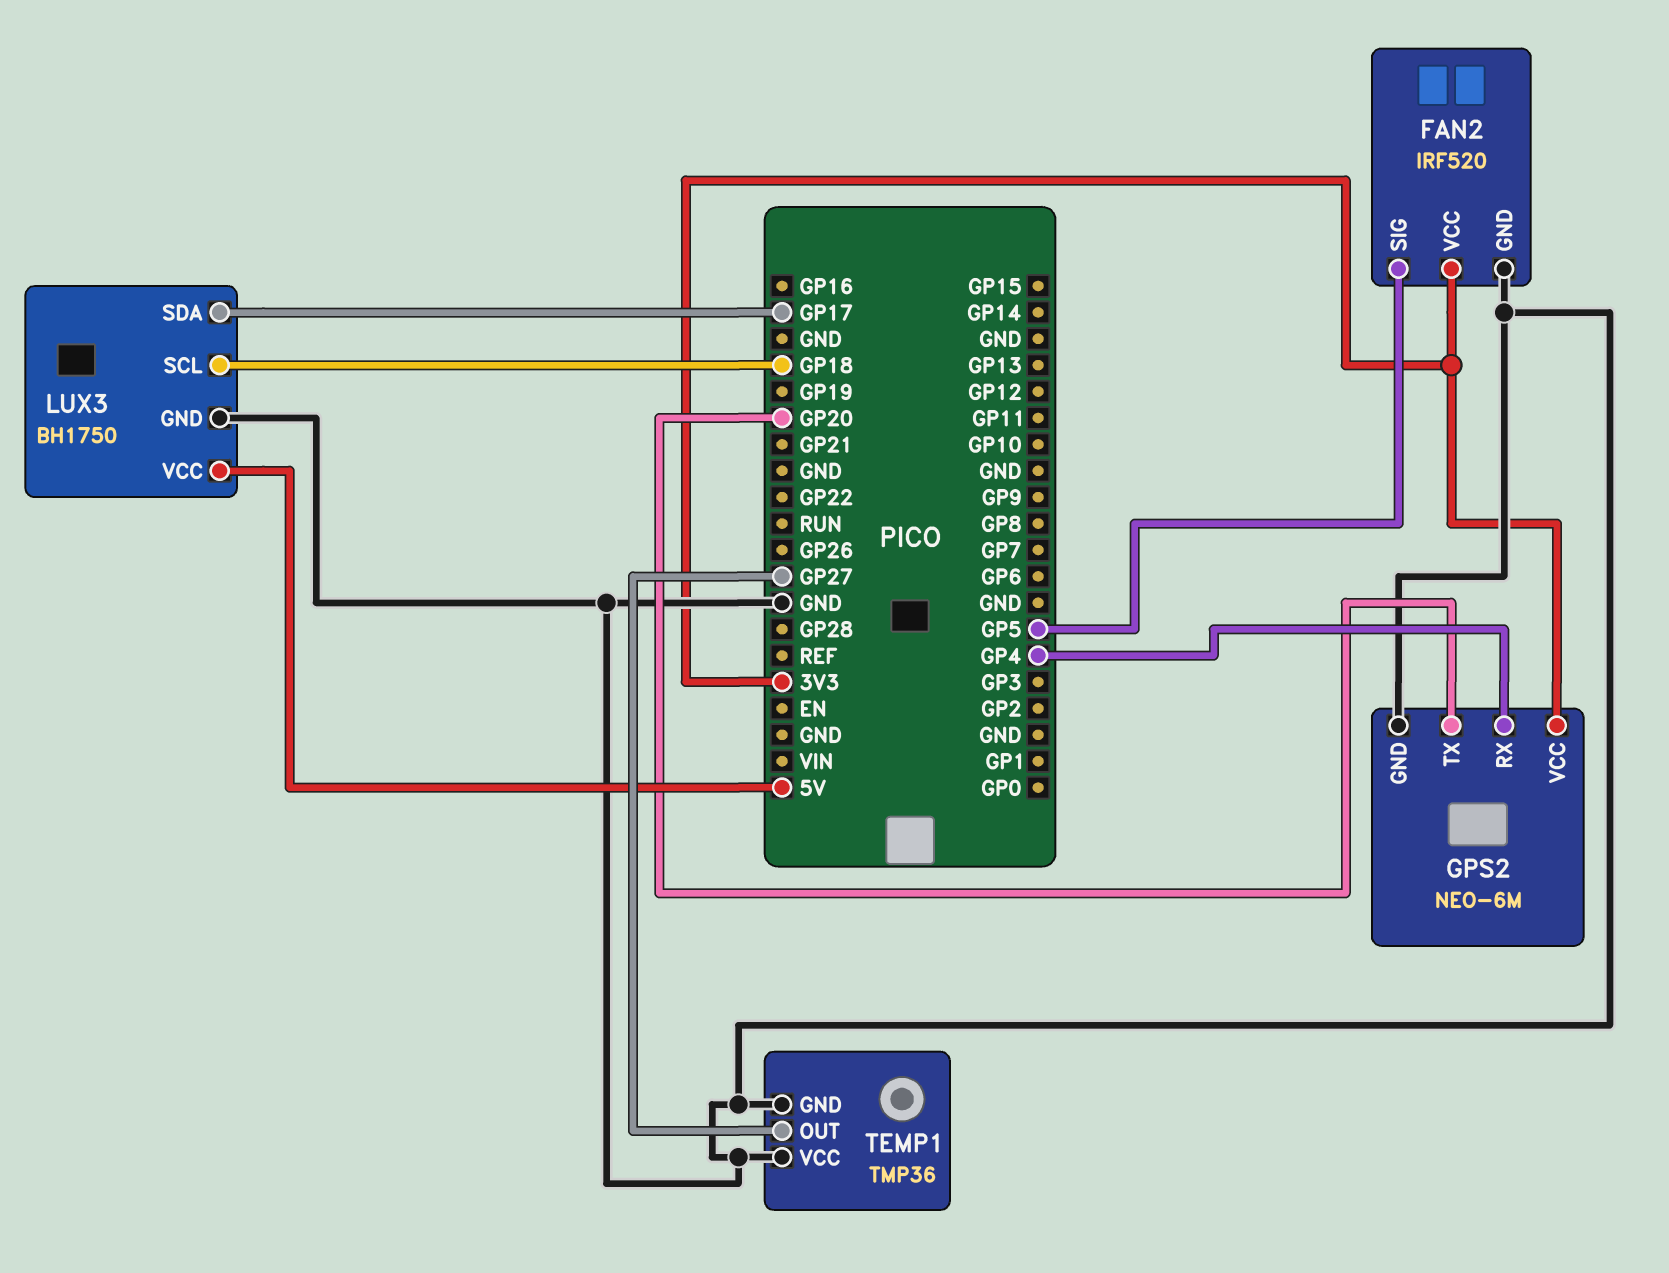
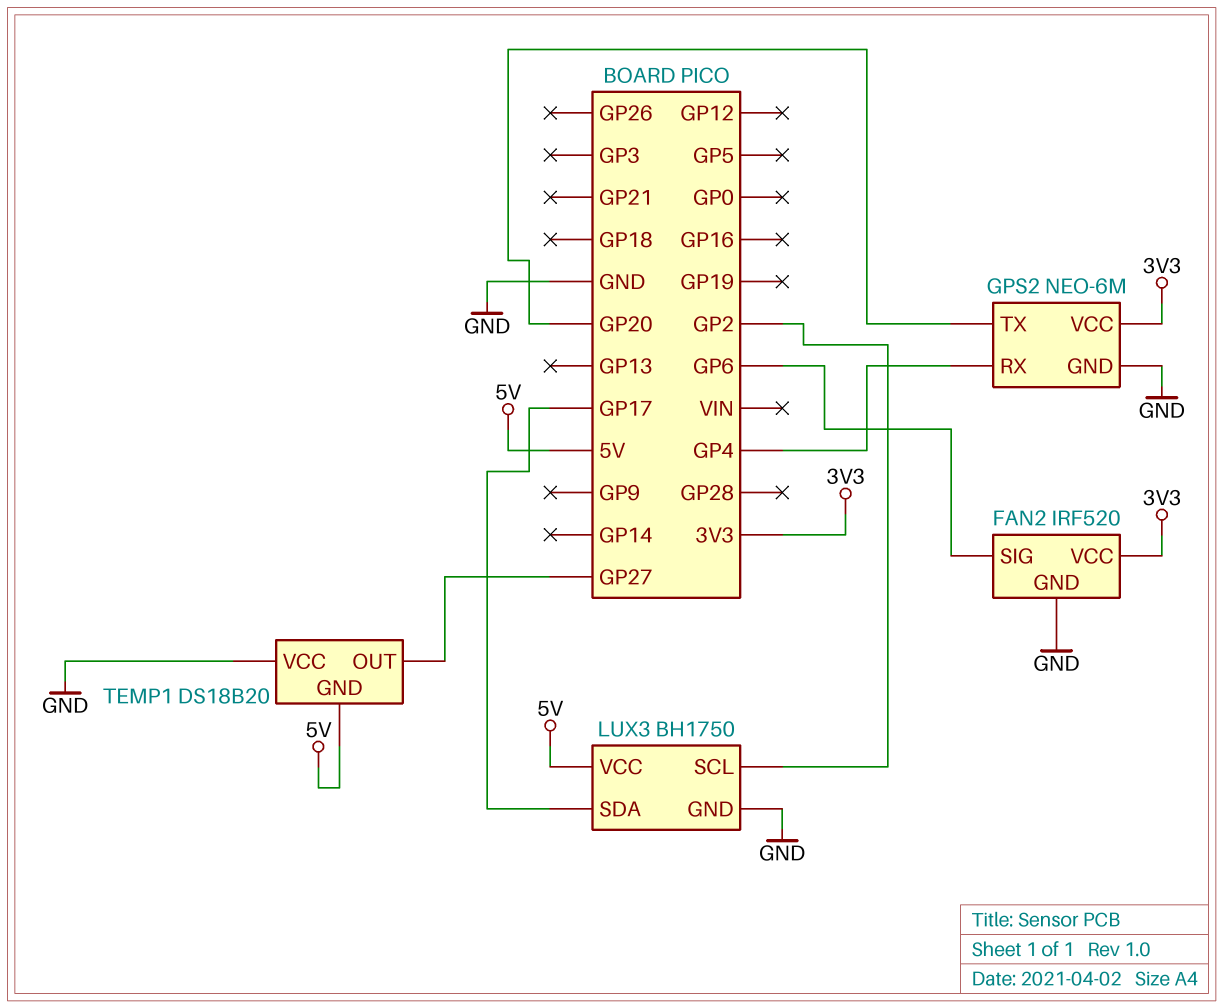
FAN2 pin SIG: GP5 -> GP6
LUX3 pin SCL: GP18 -> GP2
TEMP1: TMP36 -> DS18B20
TEMP1 pin GND: GND -> 5V

